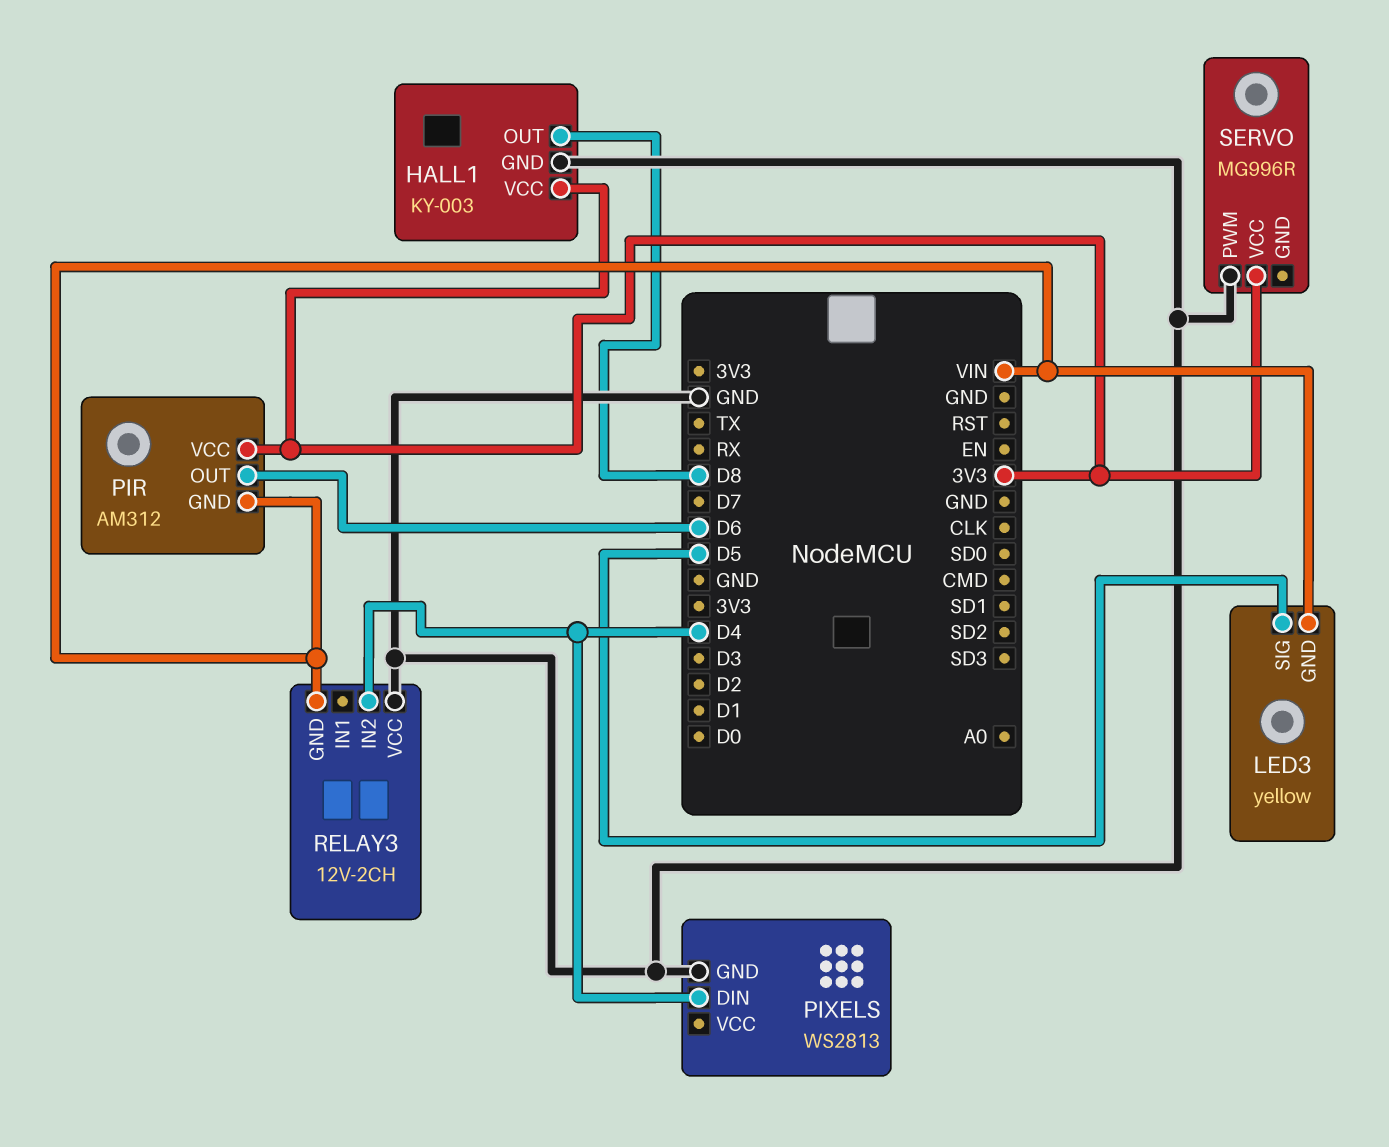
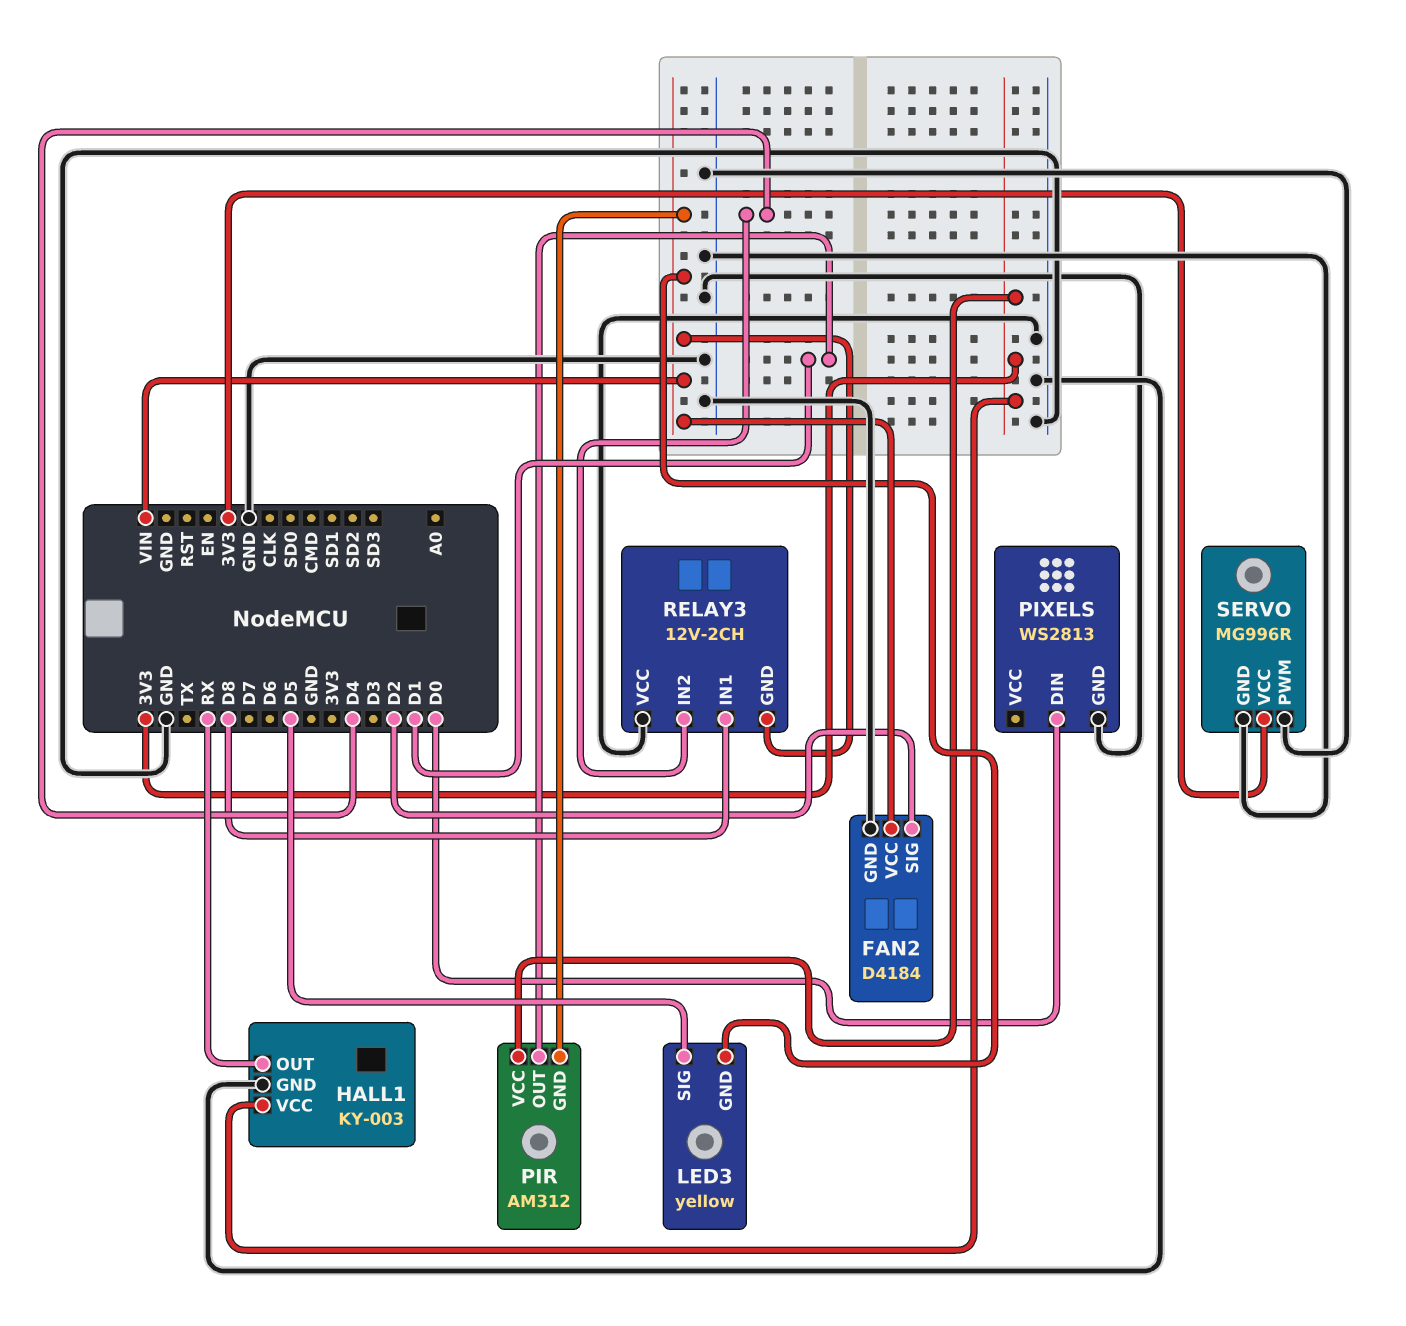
FAN2: none -> D4184
FAN2 pin GND: none -> GND
FAN2 pin SIG: none -> D2
FAN2 pin VCC: none -> VIN
HALL1 pin OUT: D8 -> RX
PIR pin OUT: D6 -> D1
PIXELS pin DIN: D4 -> D0
RELAY3 pin IN1: none -> D8
SERVO pin GND: none -> GND

